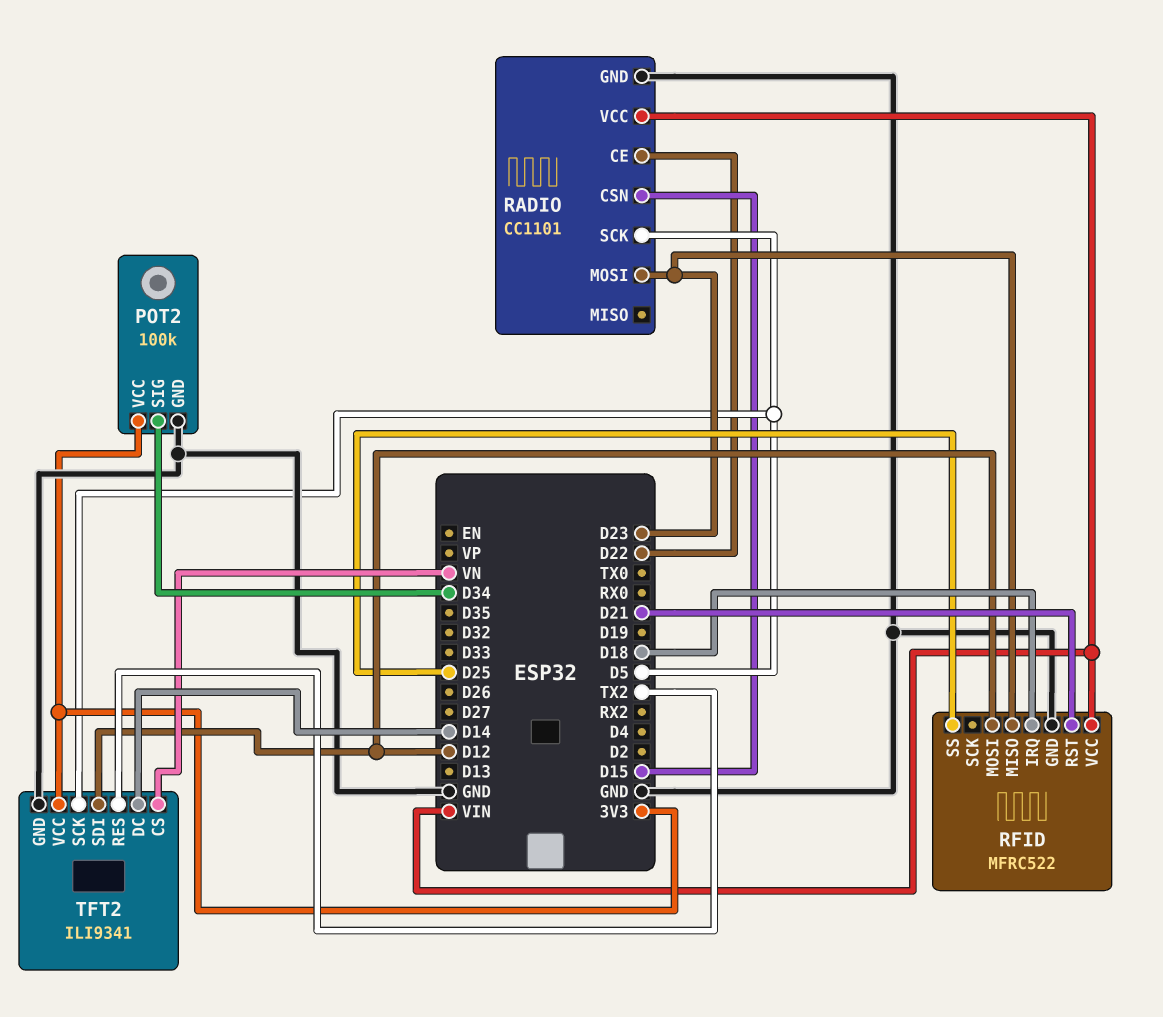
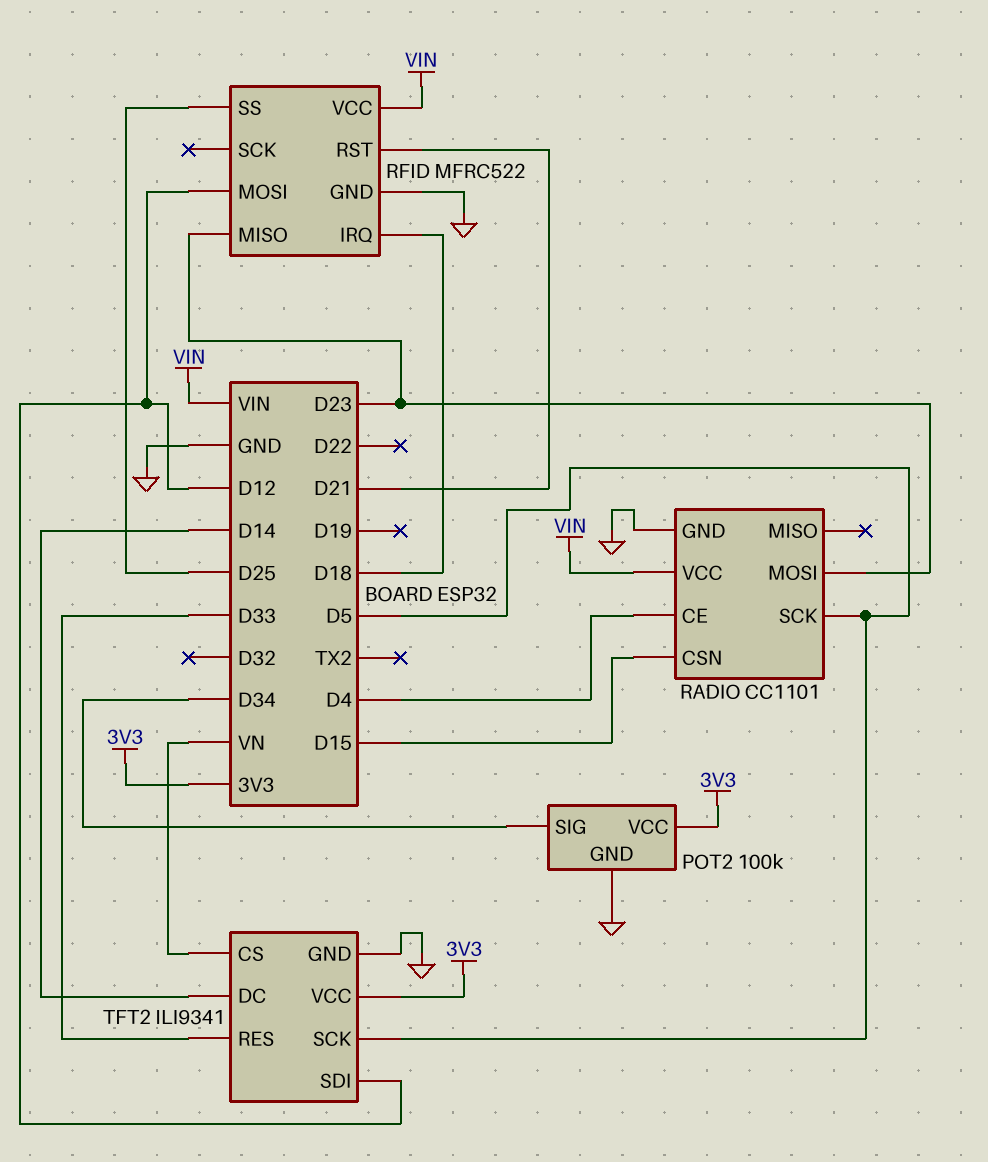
RADIO pin CE: D22 -> D4
TFT2 pin RES: TX2 -> D33

